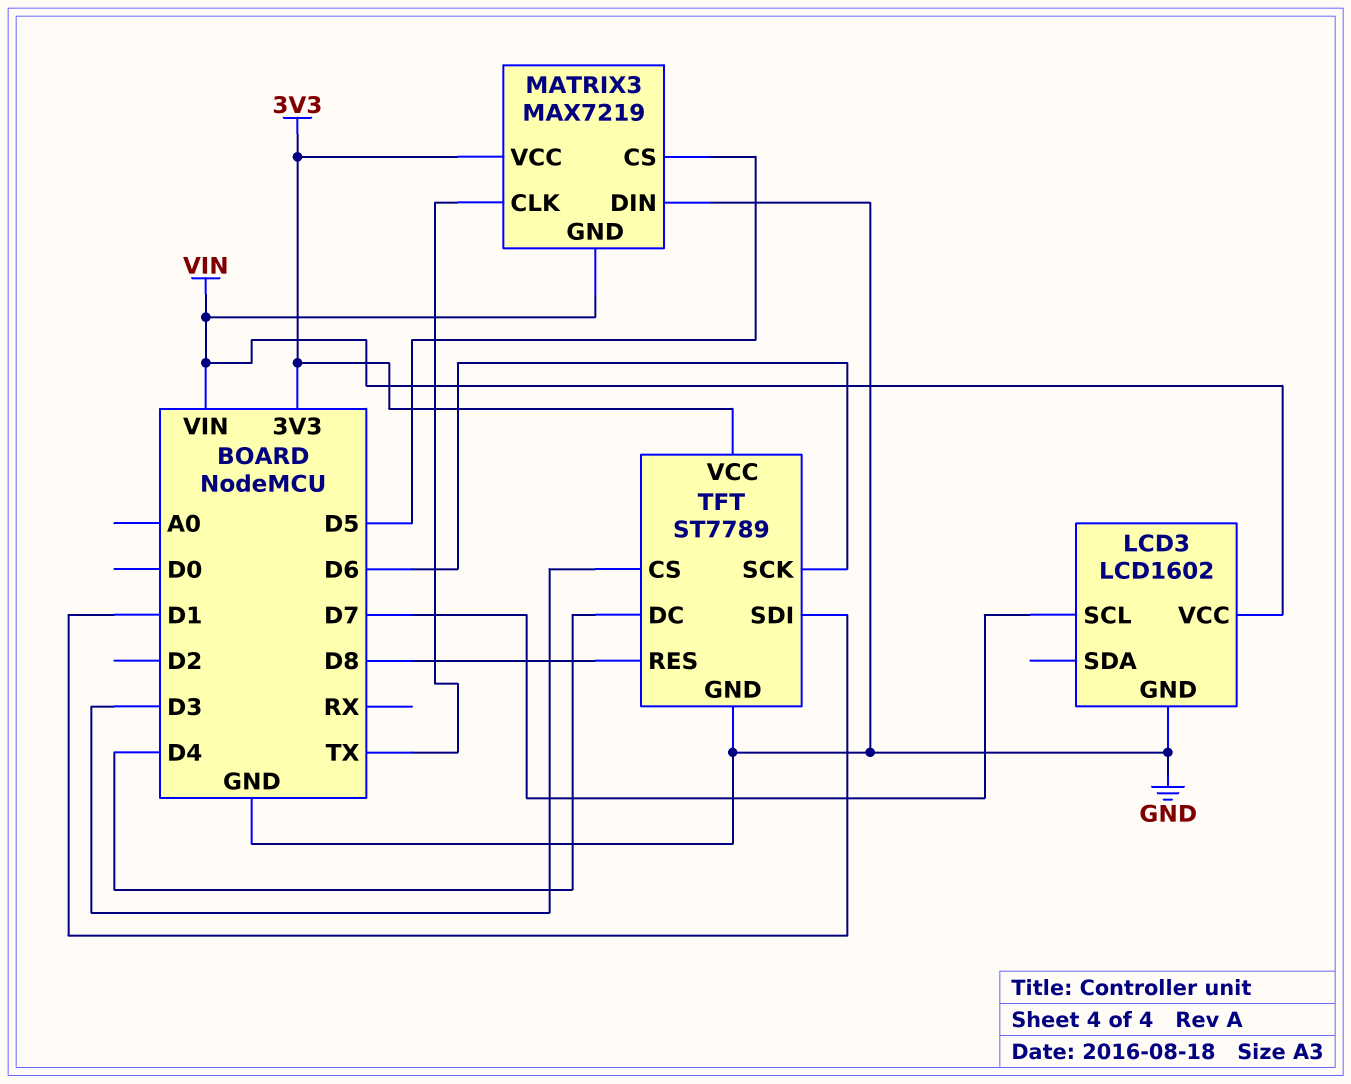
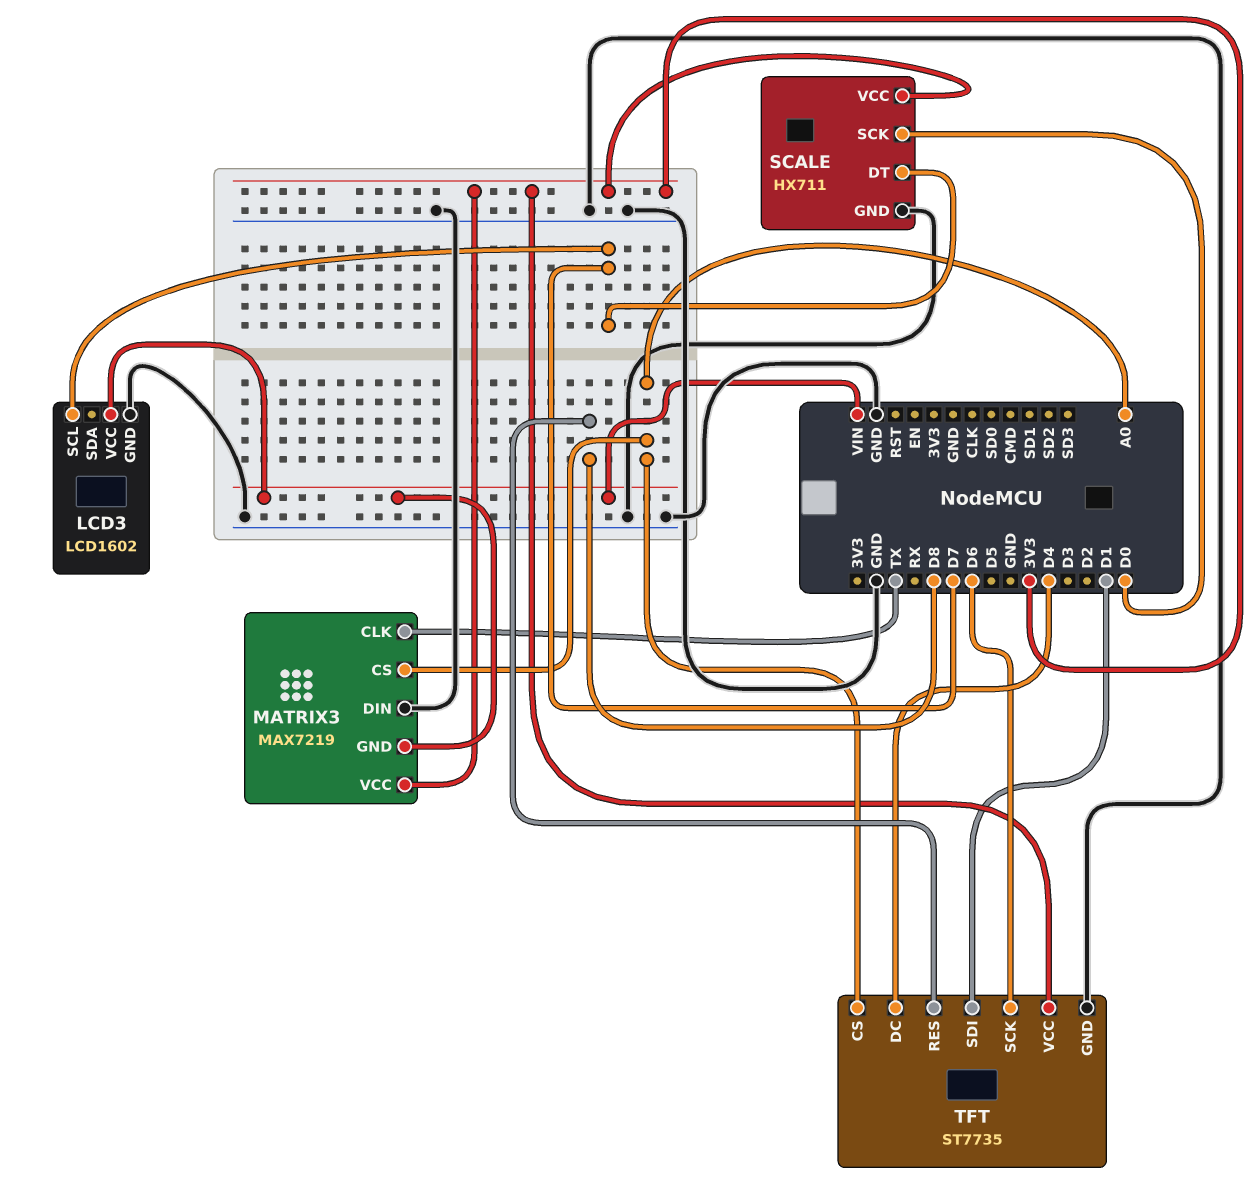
MATRIX3 pin CS: D5 -> A0
SCALE: none -> HX711
SCALE pin DT: none -> D7
SCALE pin GND: none -> GND
SCALE pin SCK: none -> D0
SCALE pin VCC: none -> 3V3
TFT: ST7789 -> ST7735
TFT pin CS: D3 -> A0

